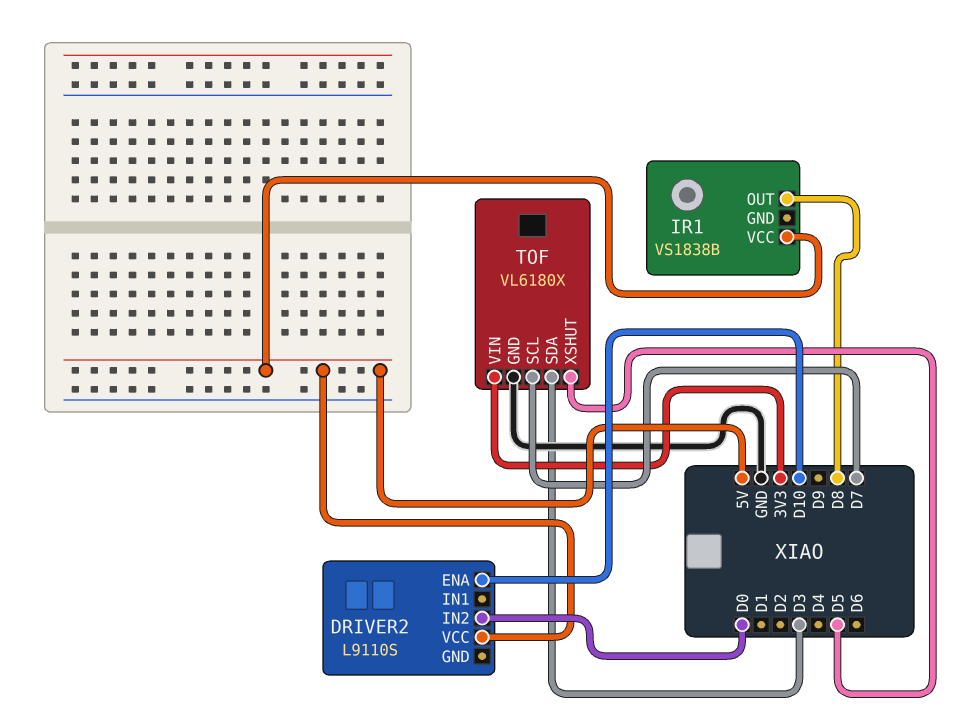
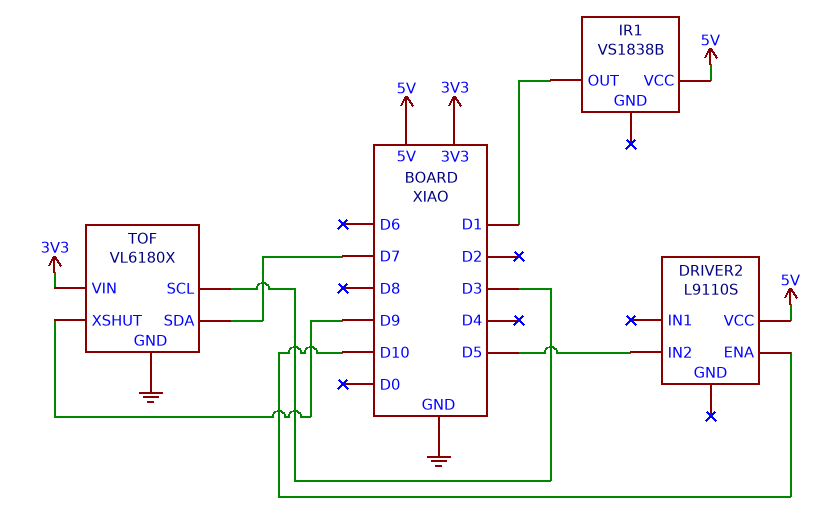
DRIVER2 pin IN2: D0 -> D5
IR1 pin OUT: D8 -> D1
TOF pin SCL: D7 -> D3
TOF pin SDA: D3 -> D7
TOF pin XSHUT: D5 -> D9

